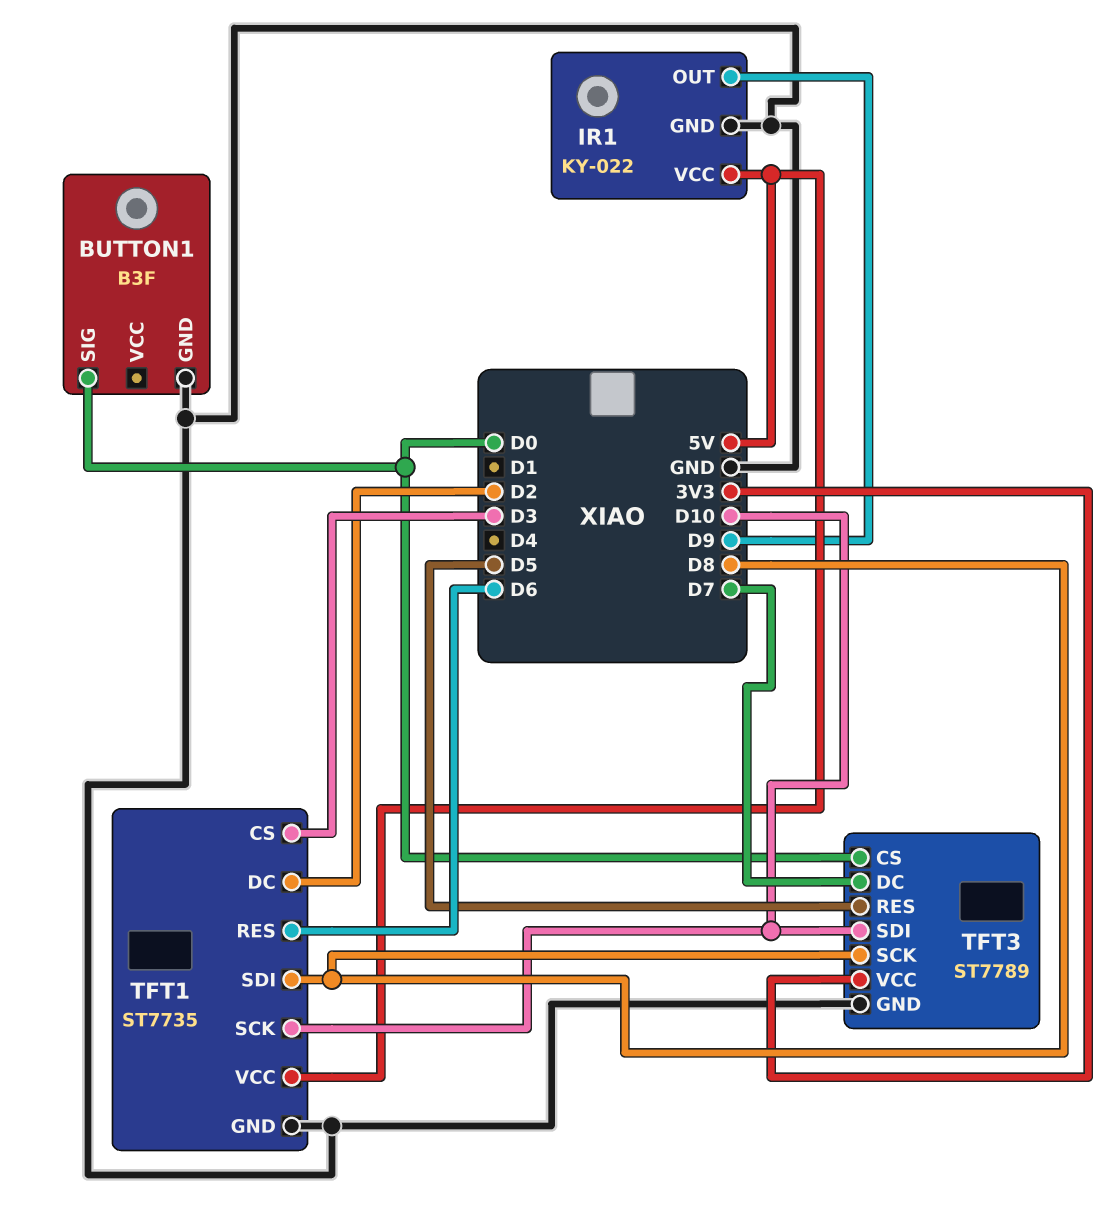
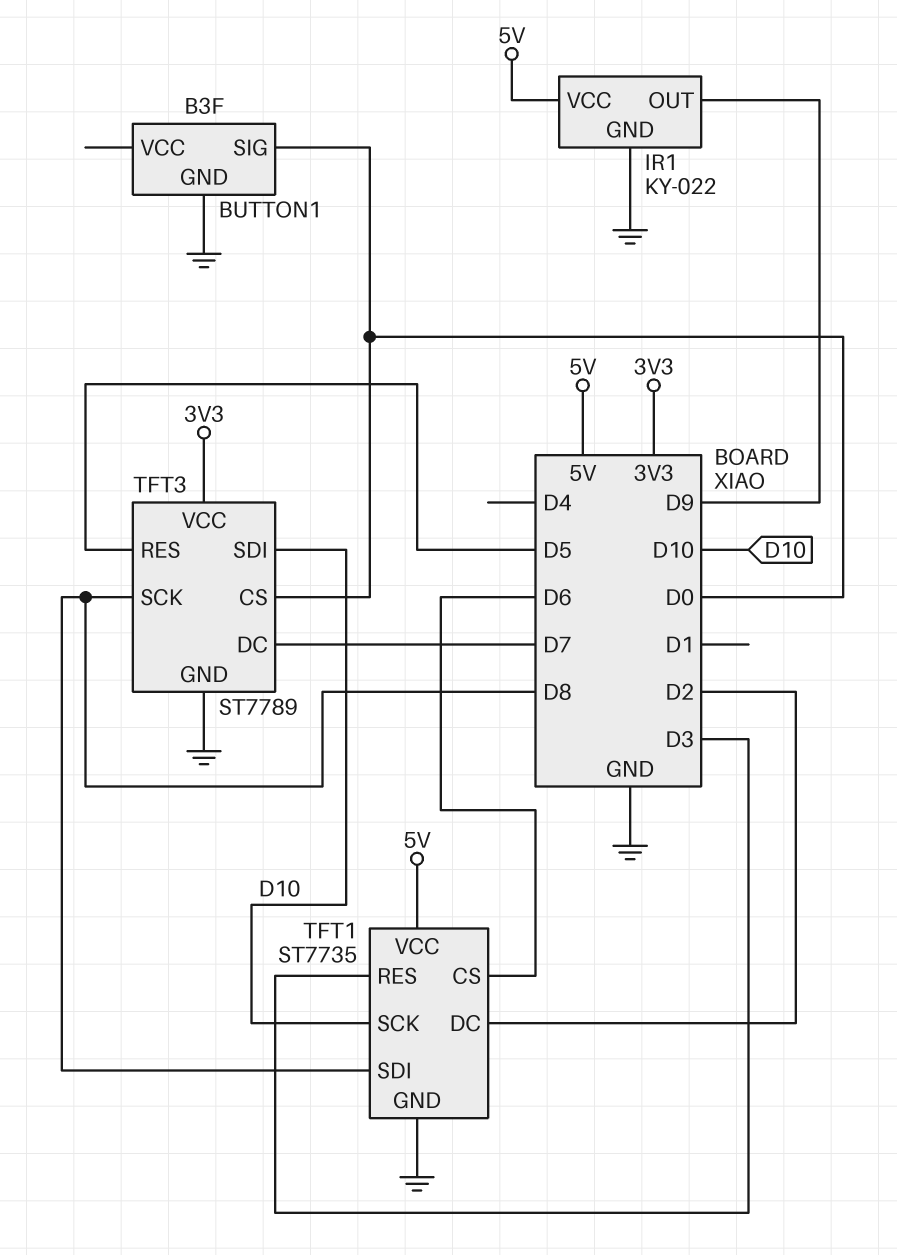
TFT1 pin CS: D3 -> D6
TFT1 pin RES: D6 -> D3

